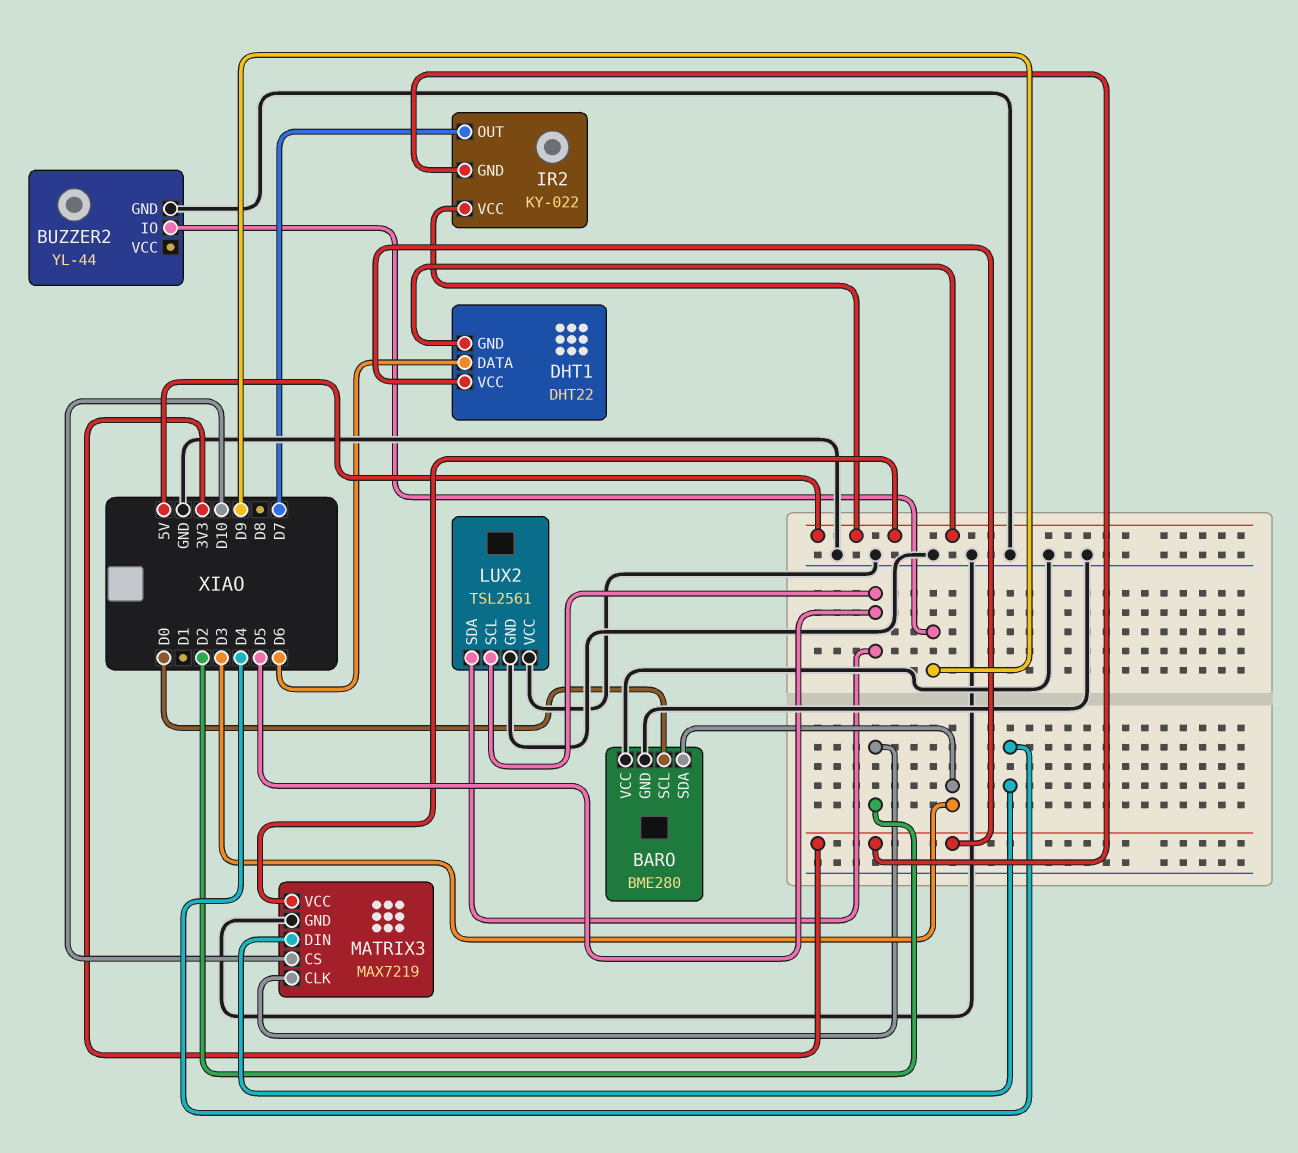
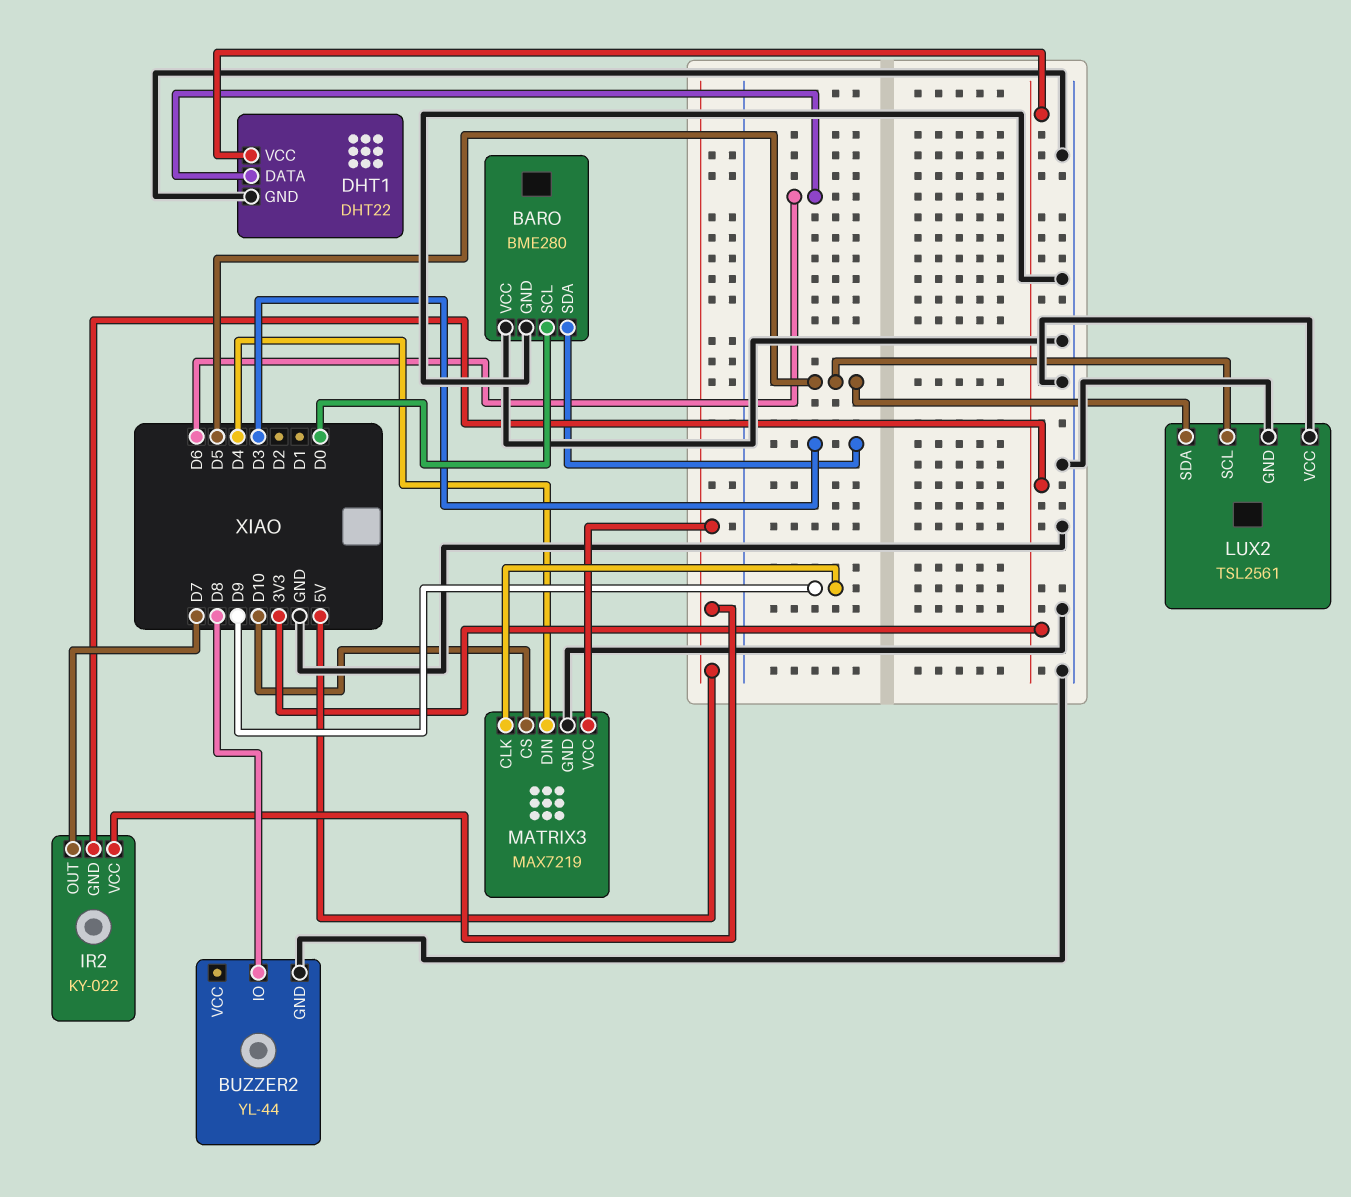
BUZZER2 pin IO: D9 -> D8
DHT1 pin GND: 5V -> GND
MATRIX3 pin CLK: D2 -> D9

